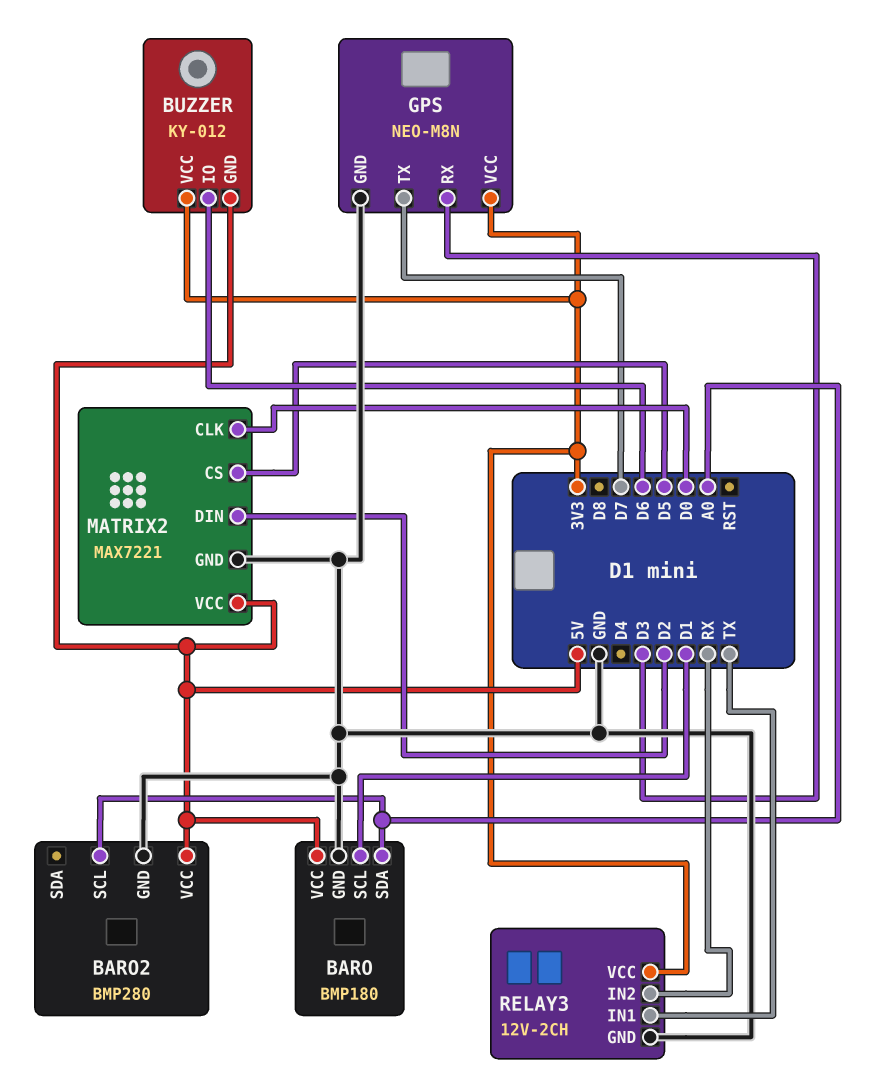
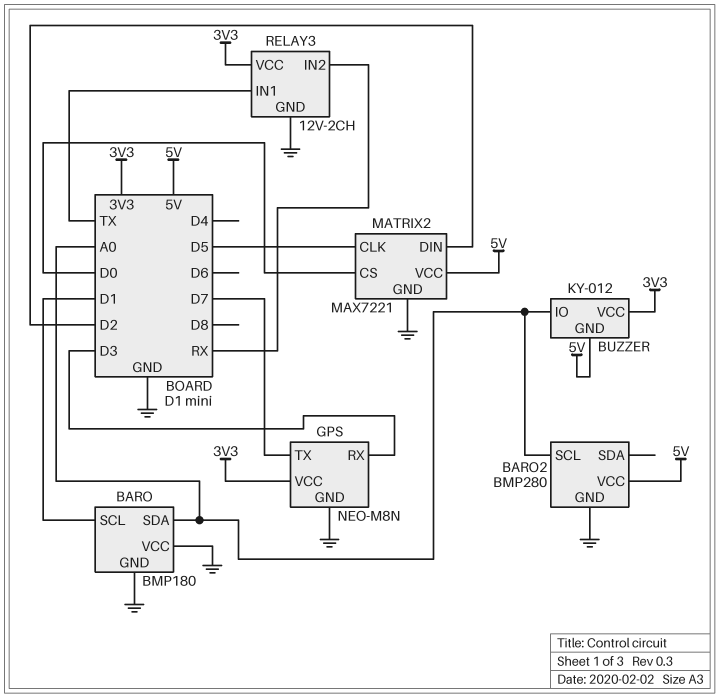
BARO pin VCC: 5V -> GND
BUZZER pin IO: D6 -> A0
MATRIX2 pin CLK: D0 -> D5
MATRIX2 pin CS: D5 -> D0

